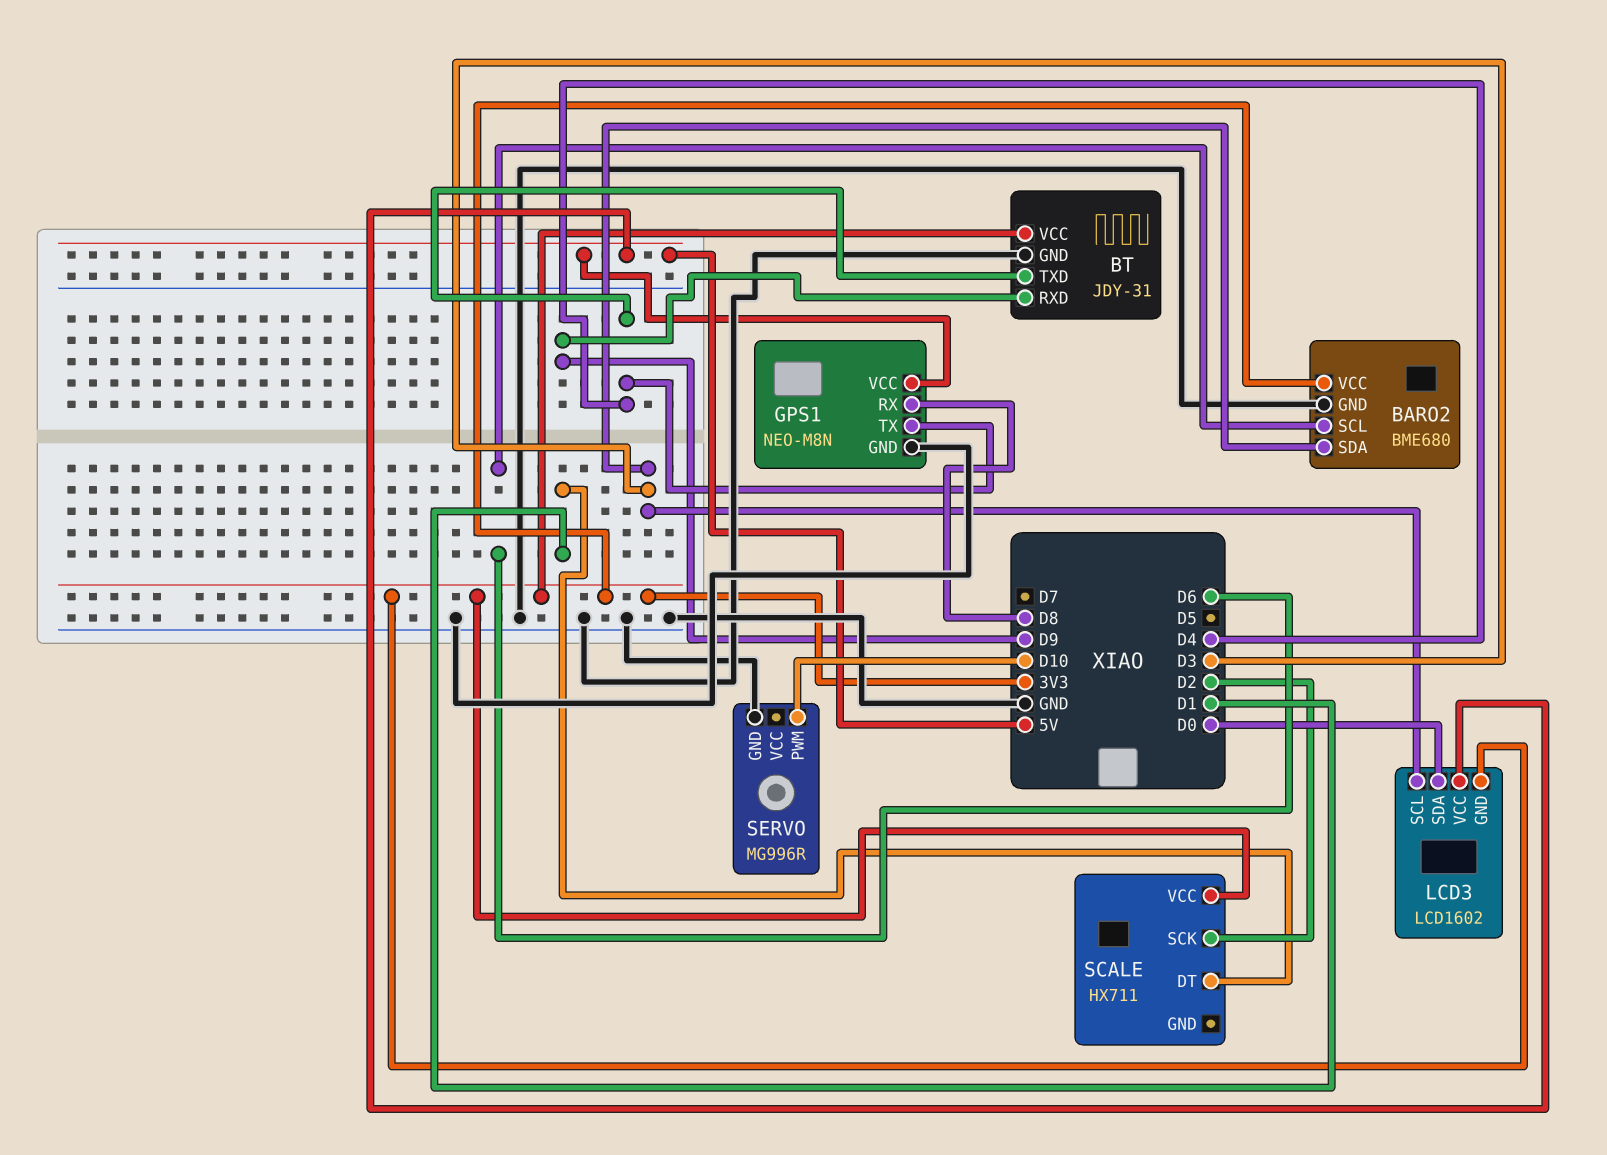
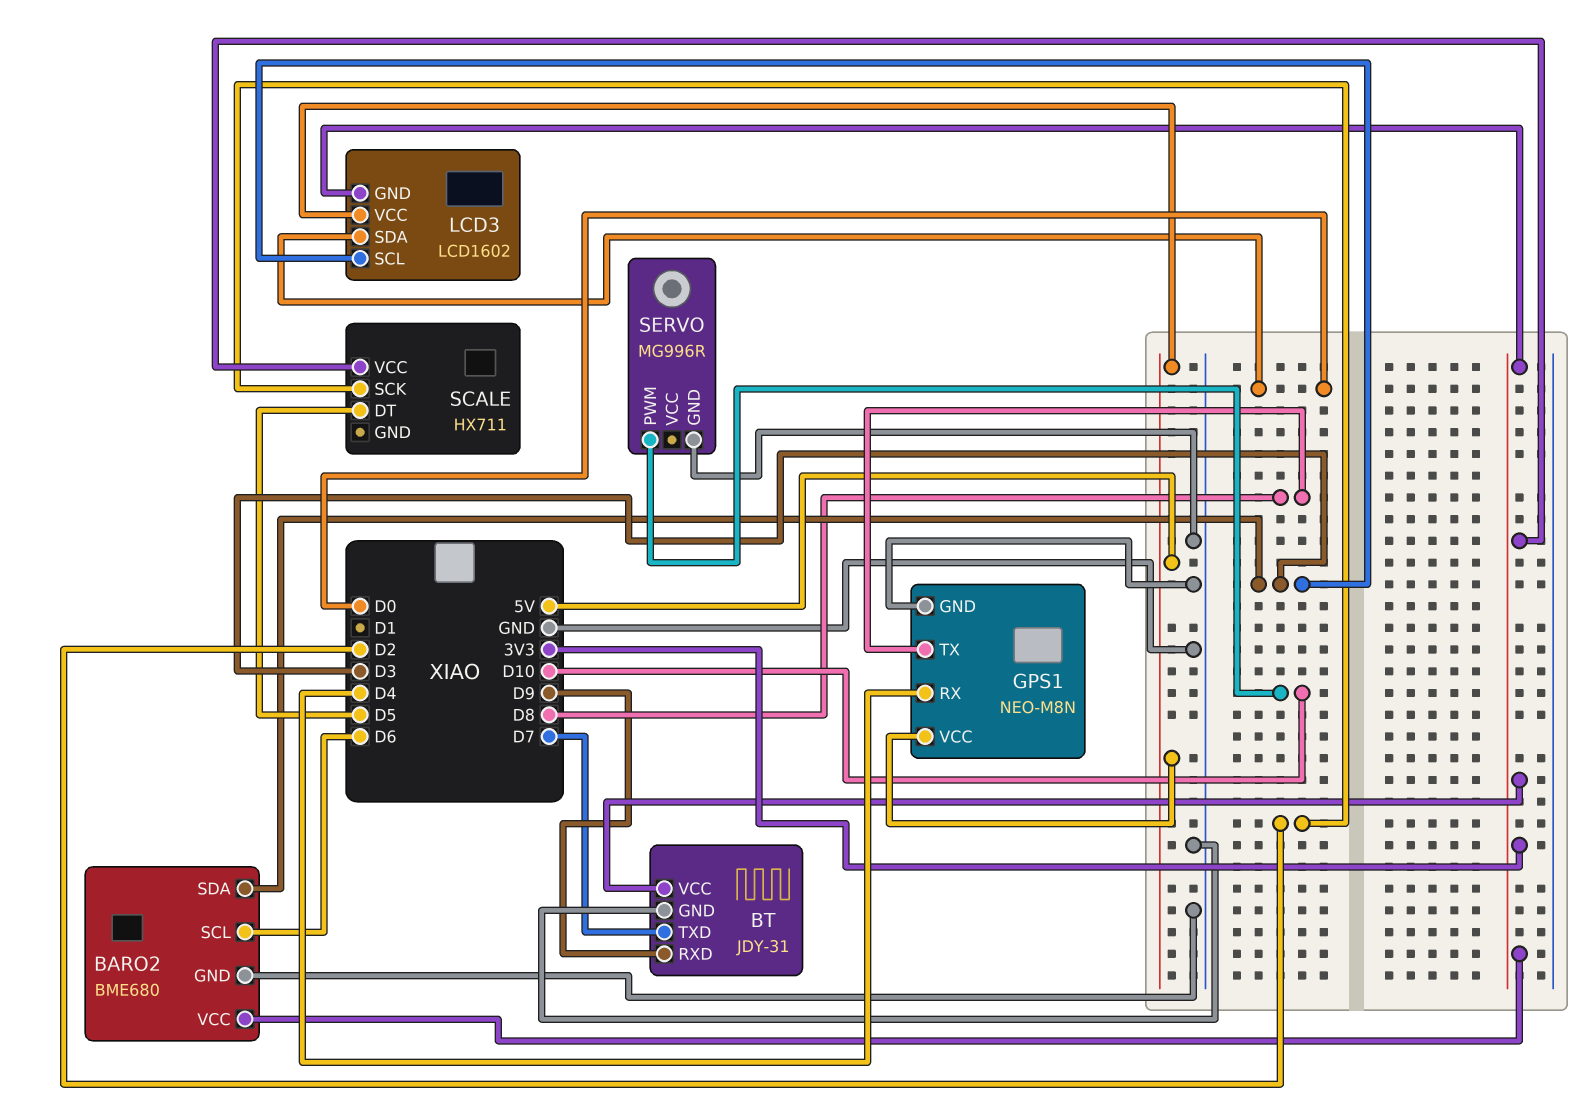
BT pin TXD: D4 -> D7
GPS1 pin RX: D8 -> D4
GPS1 pin TX: D4 -> D8
SCALE pin DT: D1 -> D5

